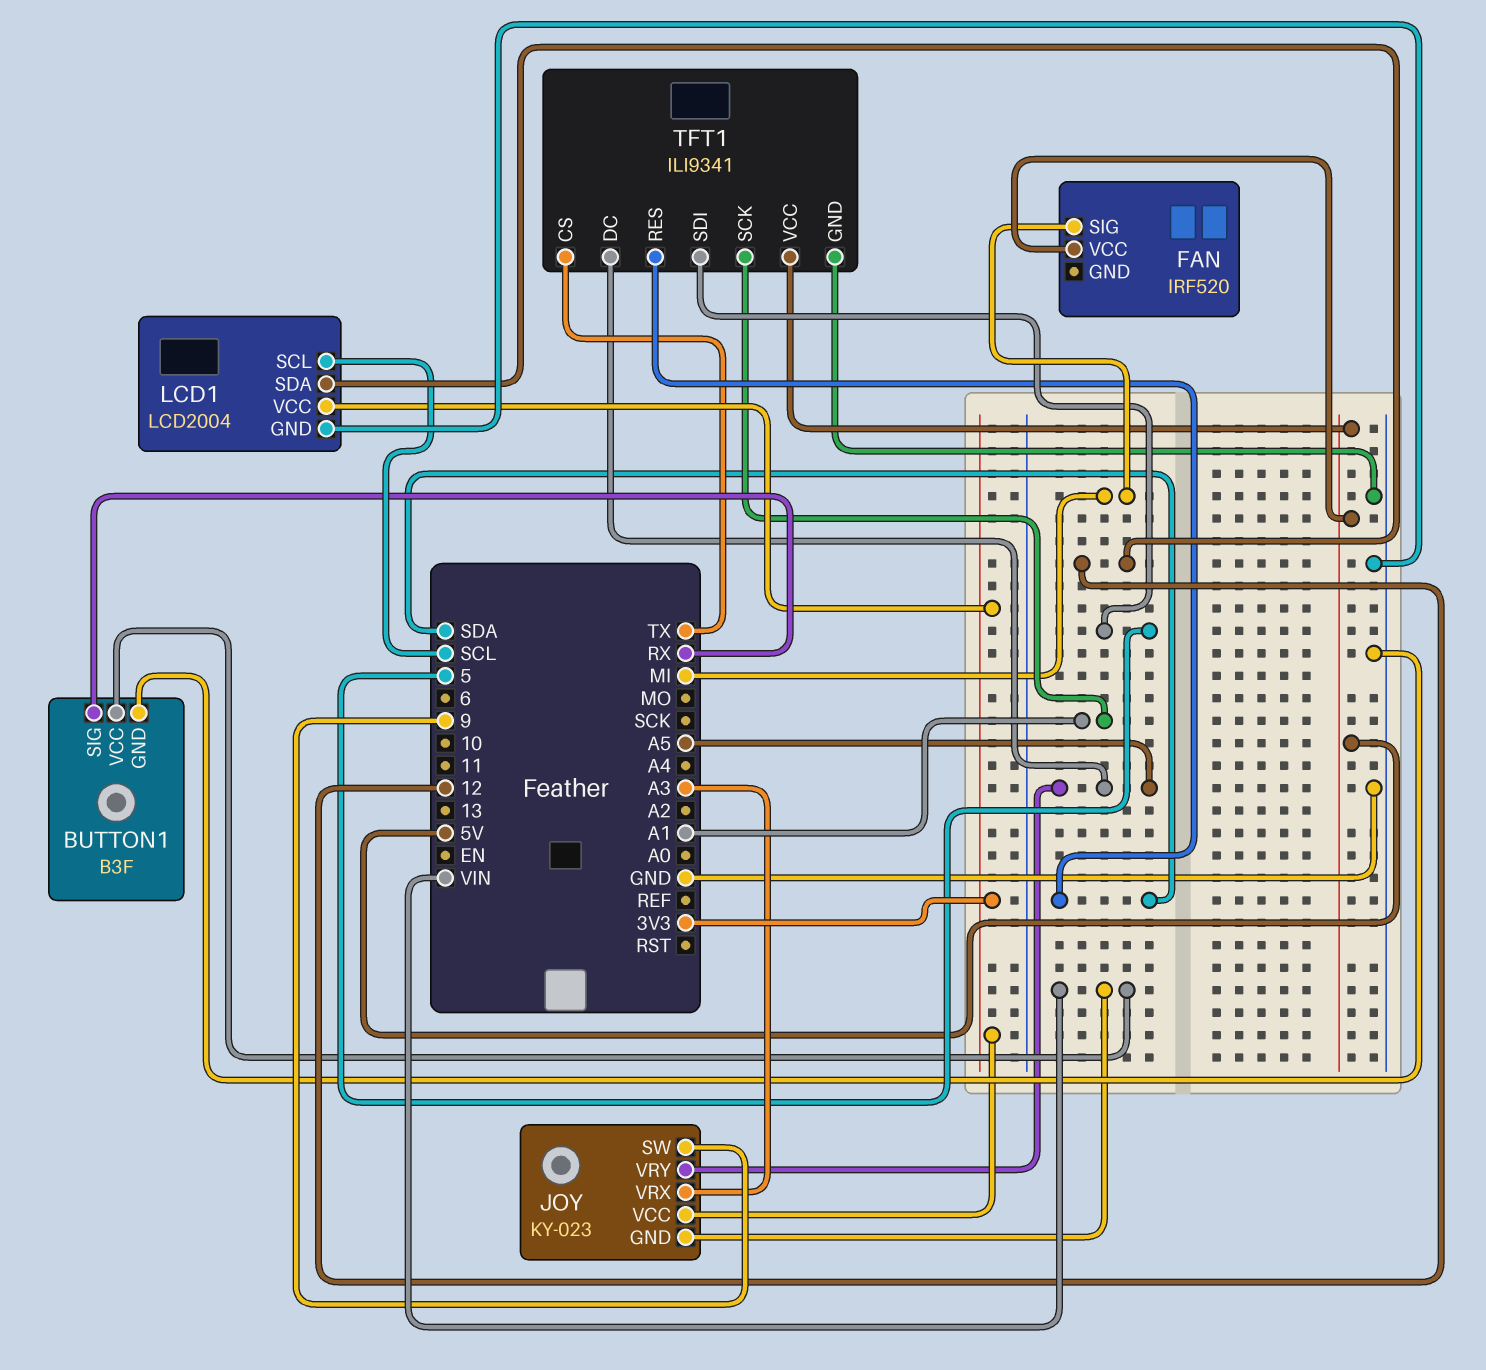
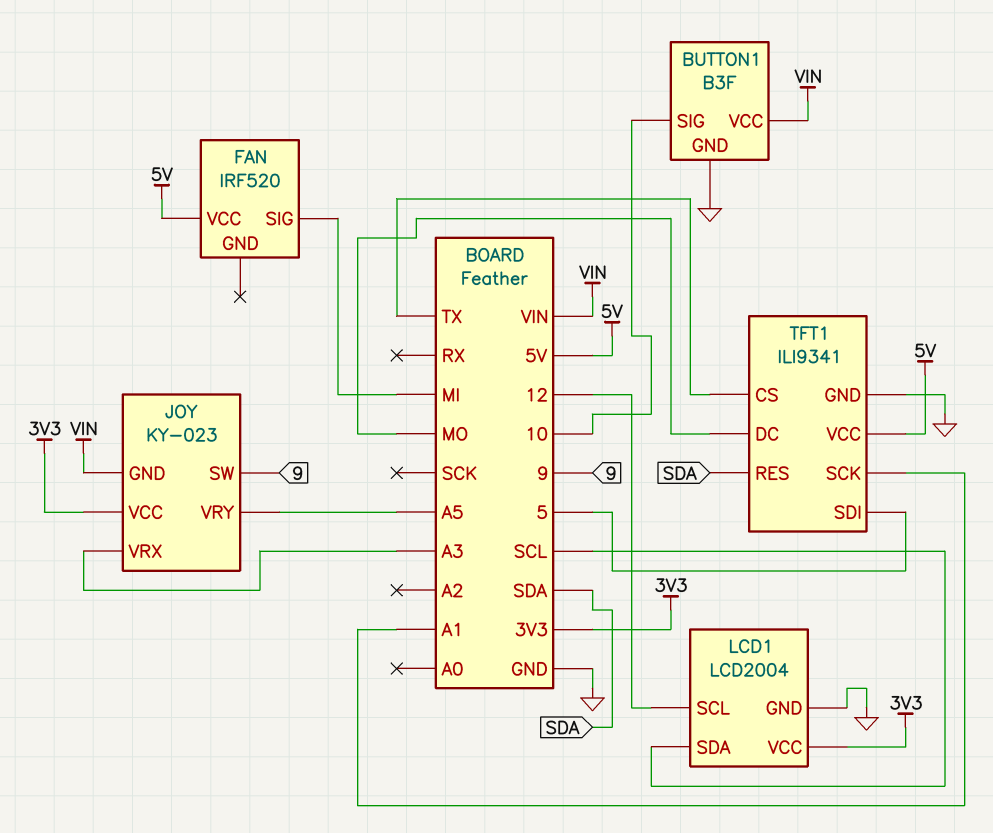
BUTTON1 pin SIG: RX -> 10
LCD1 pin SCL: SCL -> 12
LCD1 pin SDA: 12 -> SCL
TFT1 pin DC: A5 -> MO

